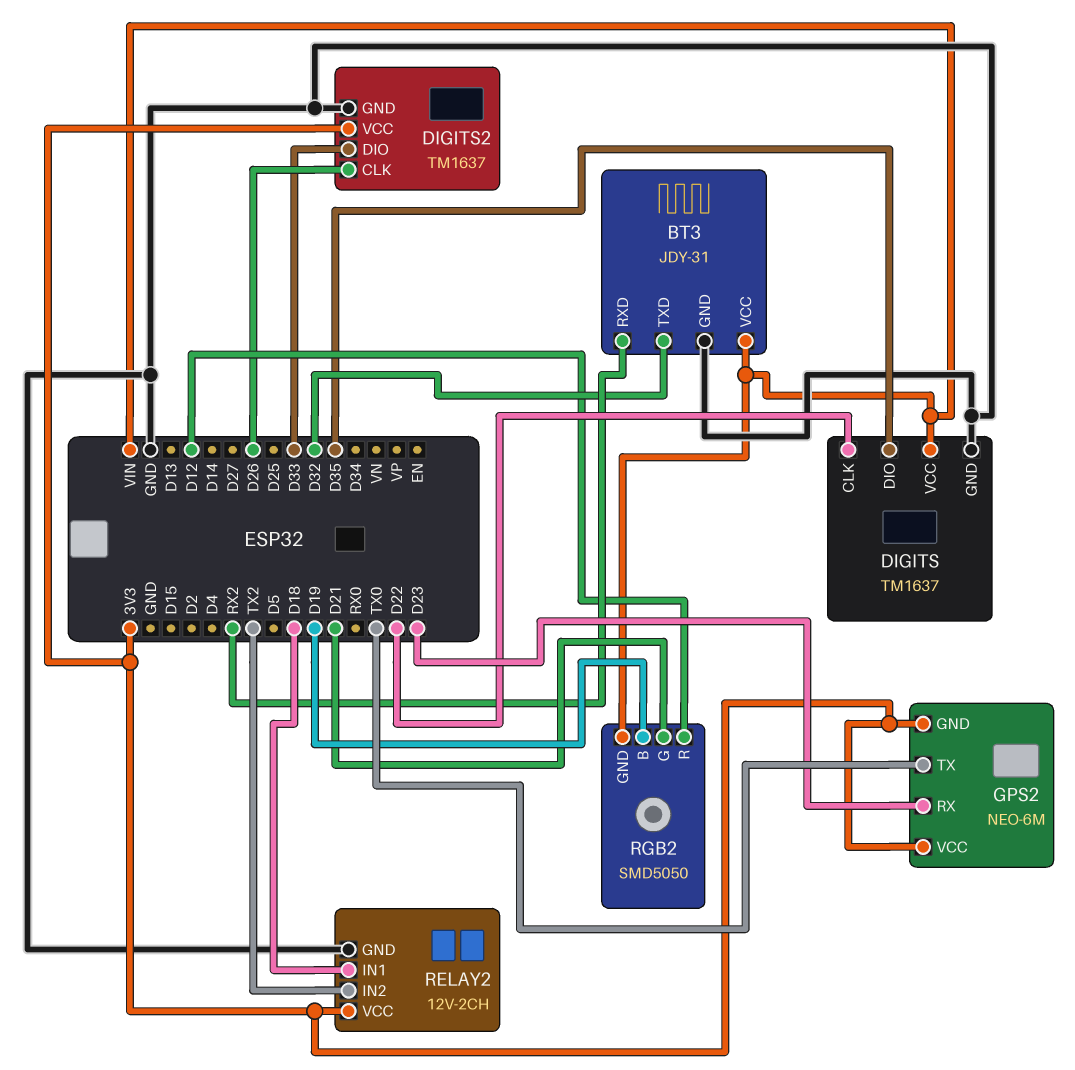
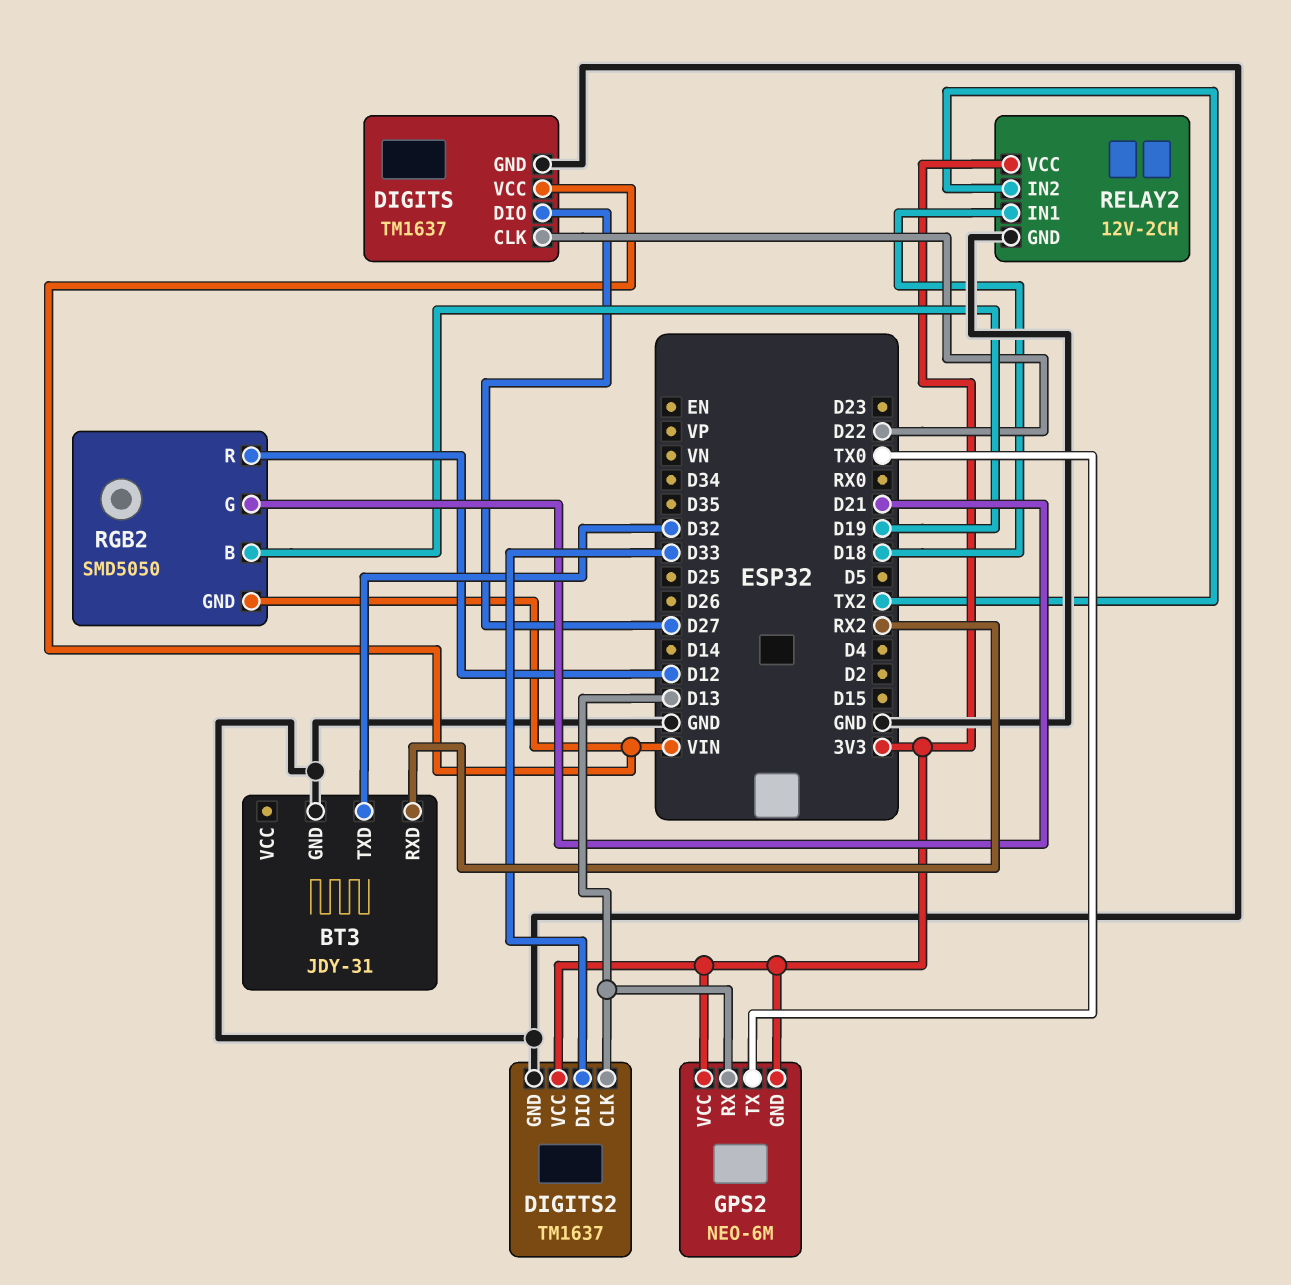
BT3 pin VCC: VIN -> none
DIGITS pin DIO: D35 -> D27
DIGITS2 pin CLK: D26 -> D13
GPS2 pin RX: D23 -> D13

